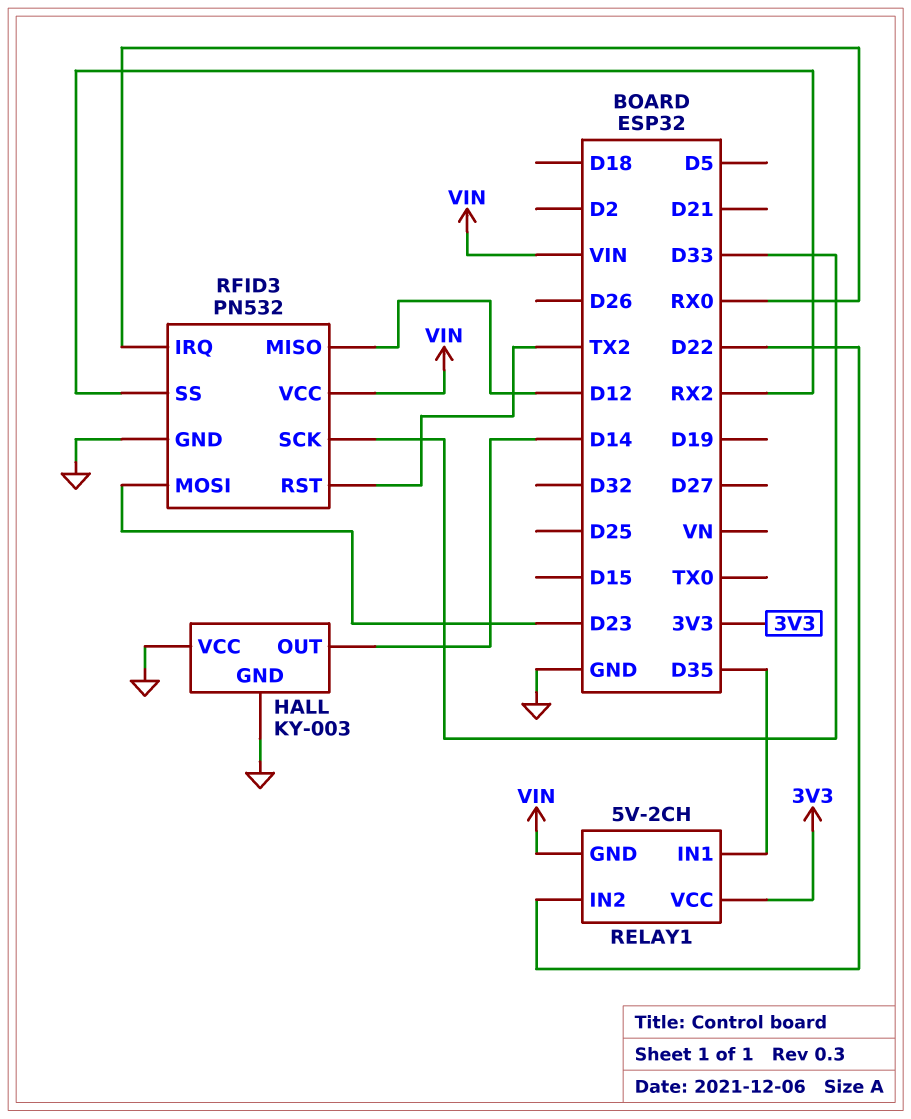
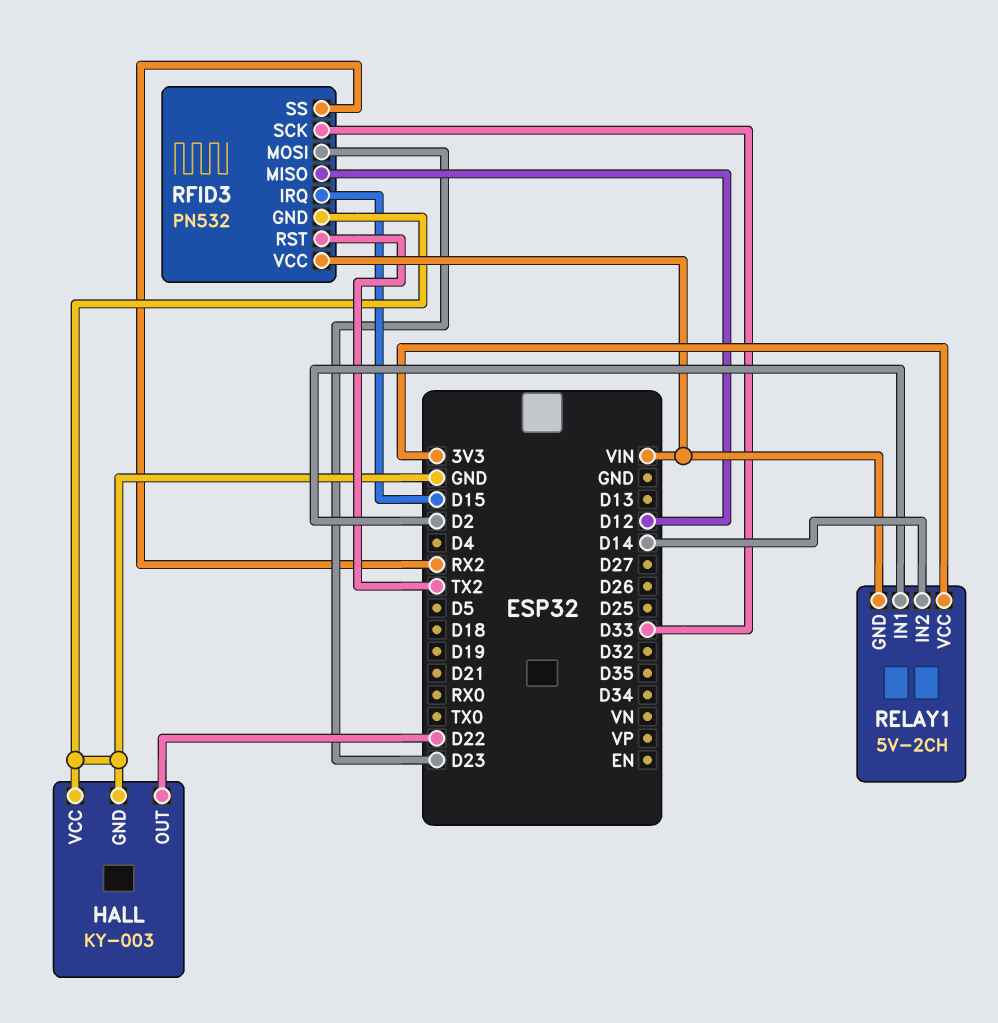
HALL pin OUT: D14 -> D22
RELAY1 pin IN1: D35 -> D2
RELAY1 pin IN2: D22 -> D14
RFID3 pin IRQ: RX0 -> D15

